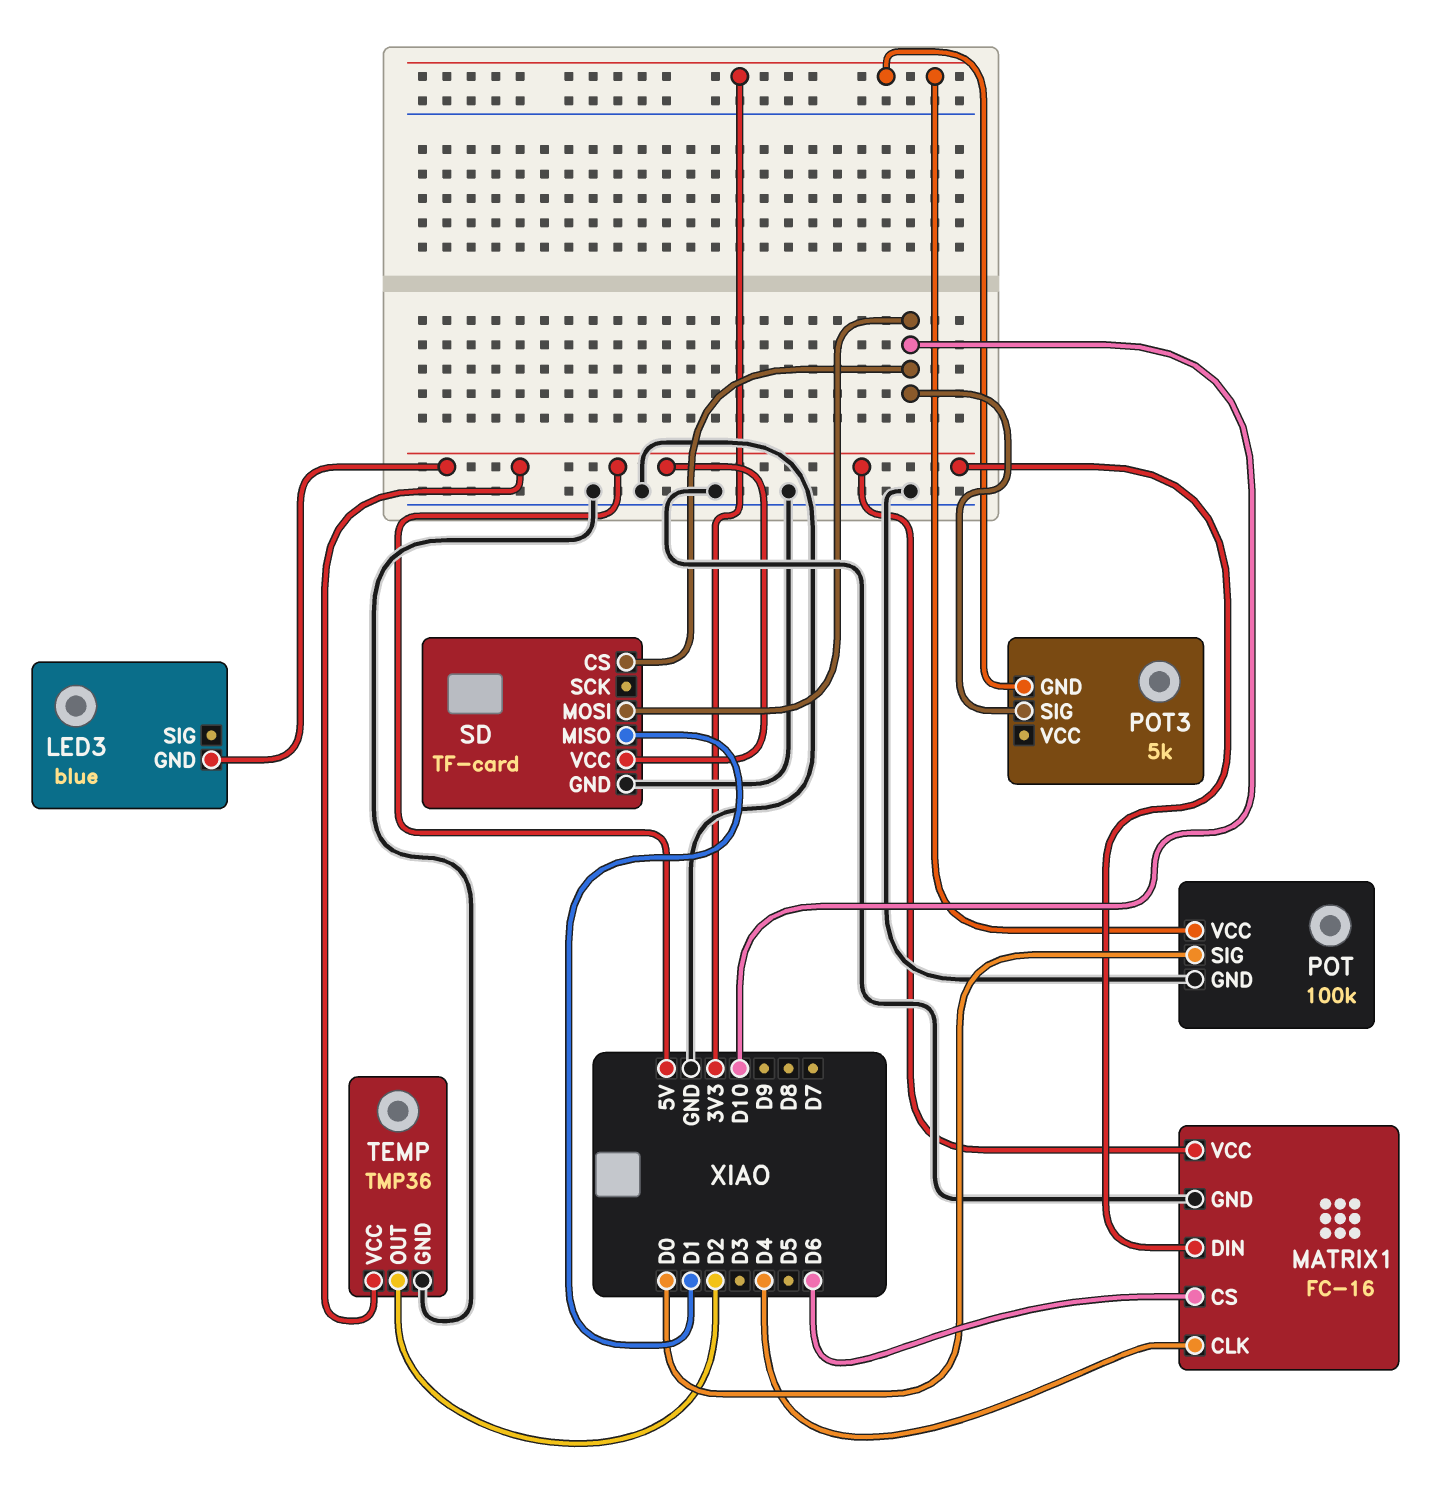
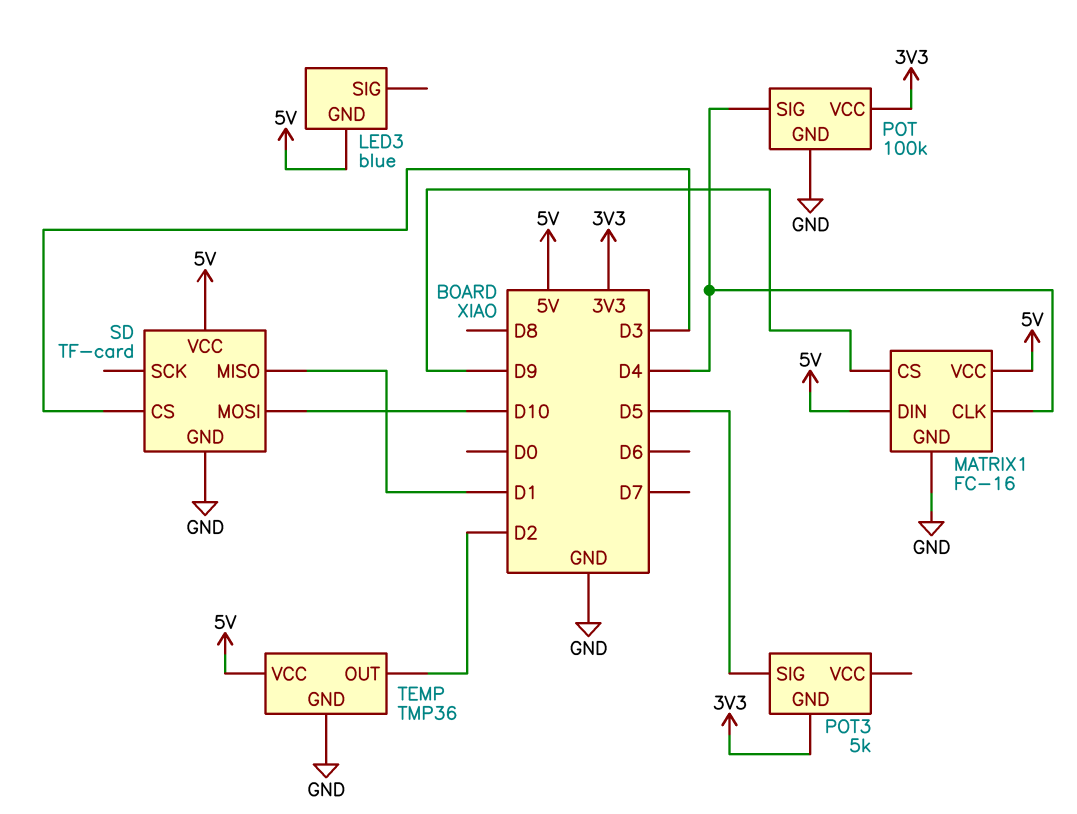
MATRIX1 pin CS: D6 -> D9
POT pin SIG: D0 -> D4
POT3 pin SIG: D10 -> D5
SD pin CS: D10 -> D3

